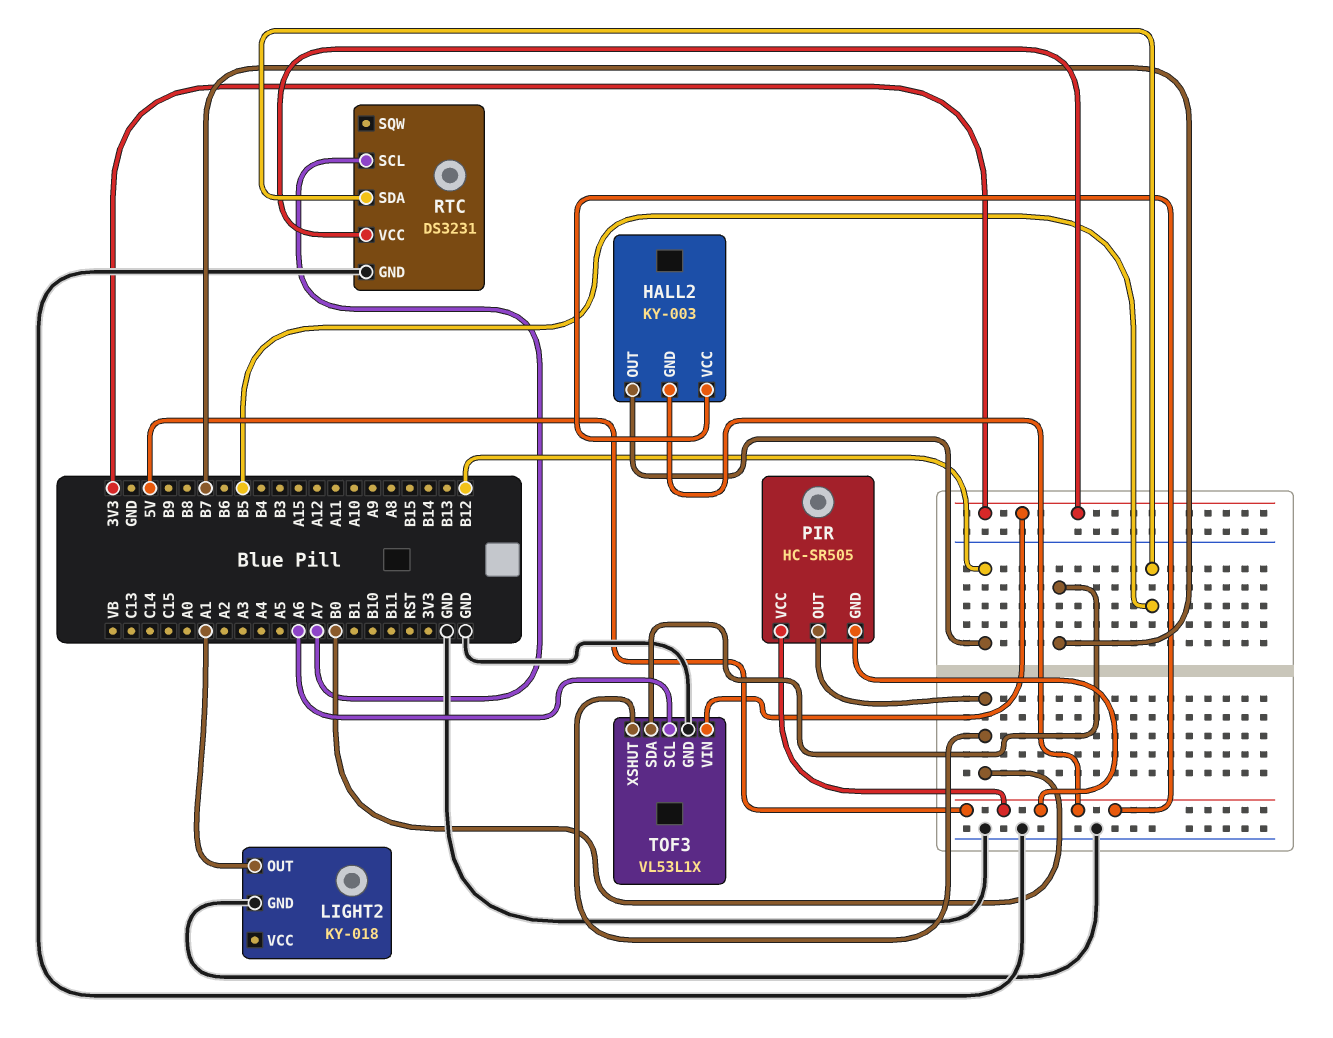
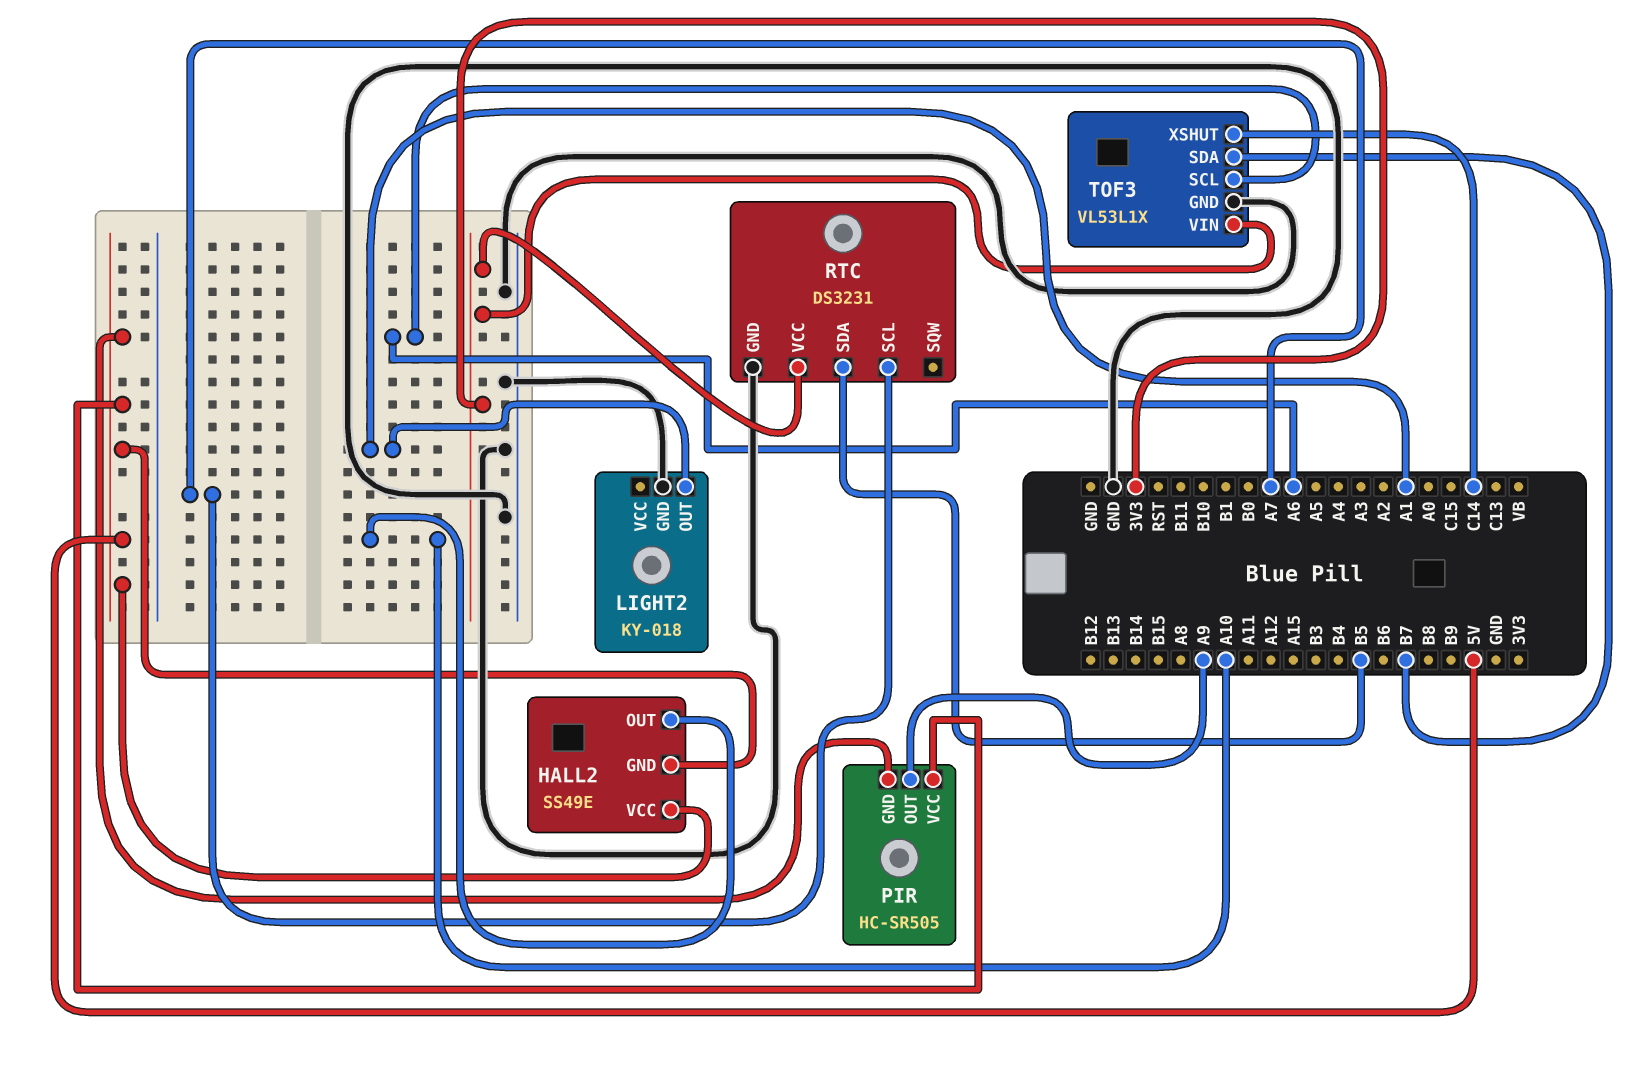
HALL2: KY-003 -> SS49E
HALL2 pin OUT: B12 -> A10
PIR pin OUT: B0 -> A9
TOF3 pin XSHUT: B0 -> C14

